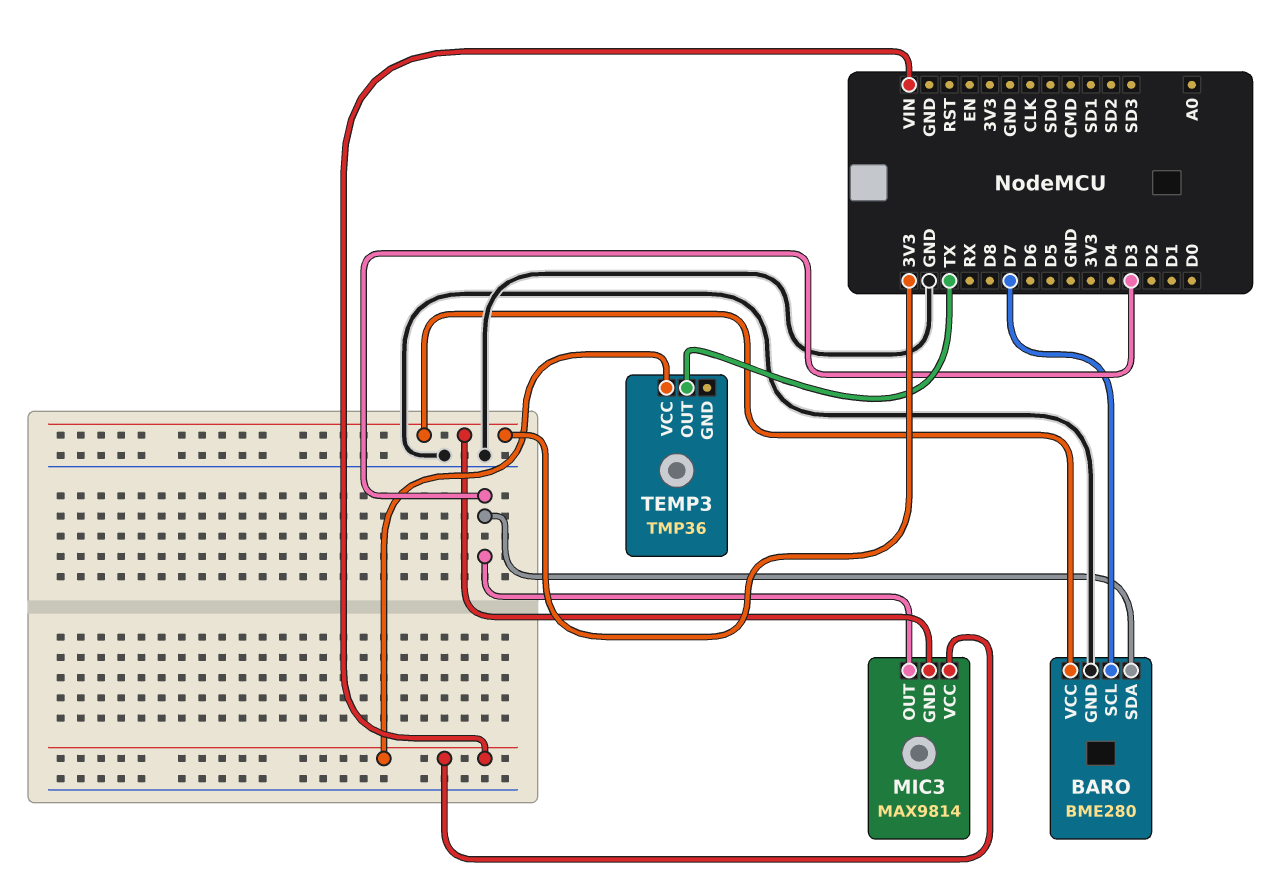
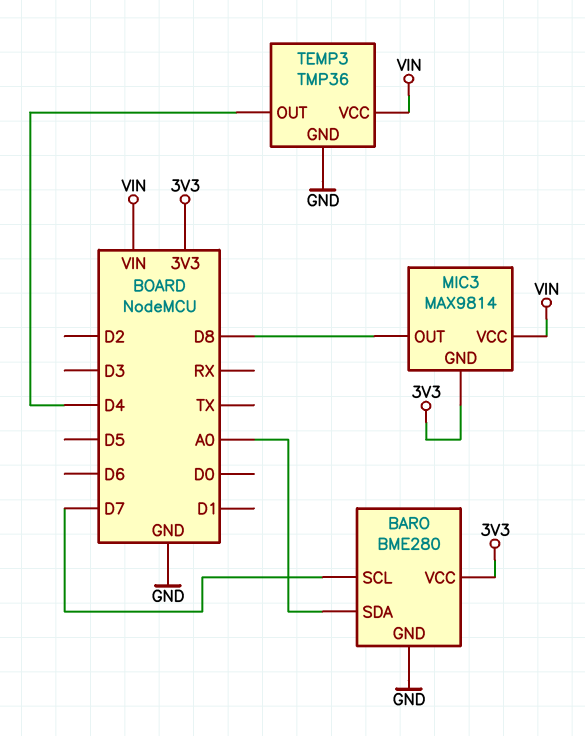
BARO pin SDA: D3 -> A0
MIC3 pin OUT: D3 -> D8
TEMP3 pin GND: none -> GND
TEMP3 pin OUT: TX -> D4

